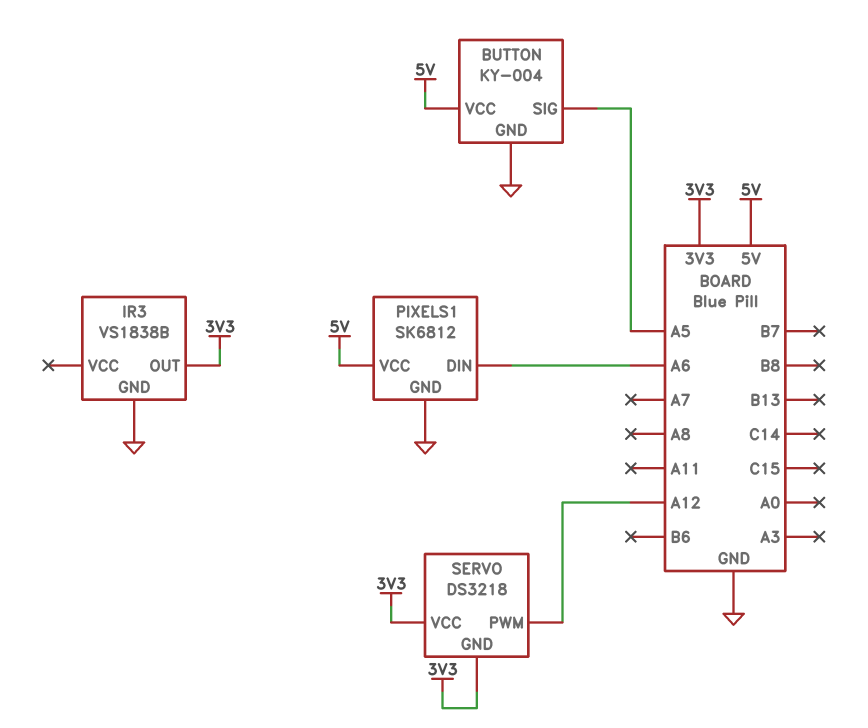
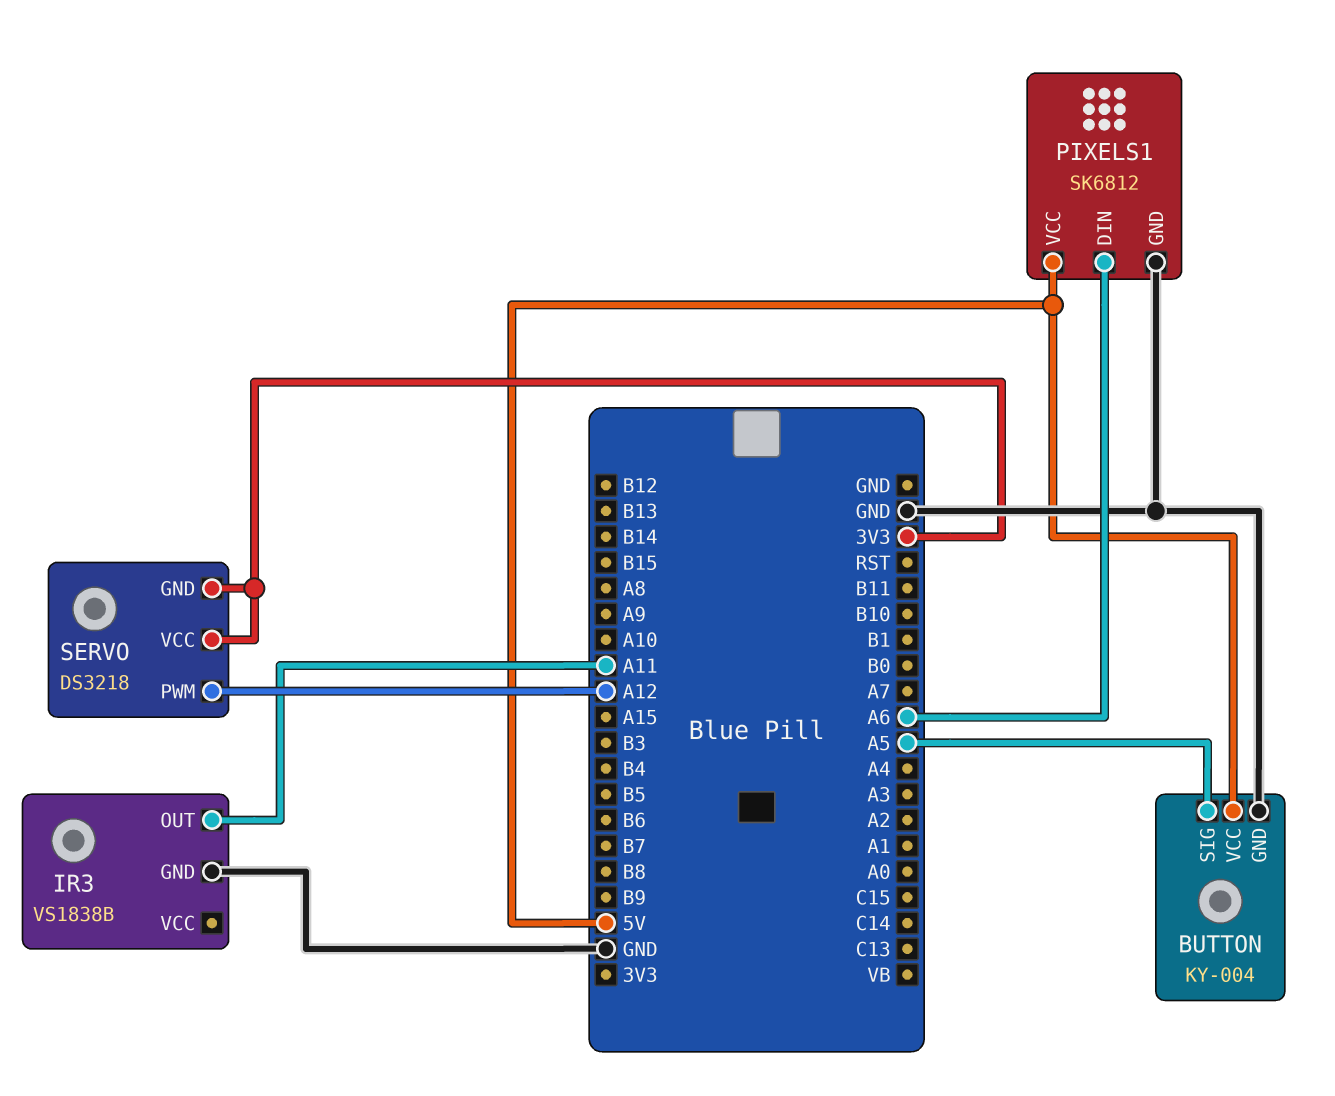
IR3 pin OUT: 3V3 -> A11

